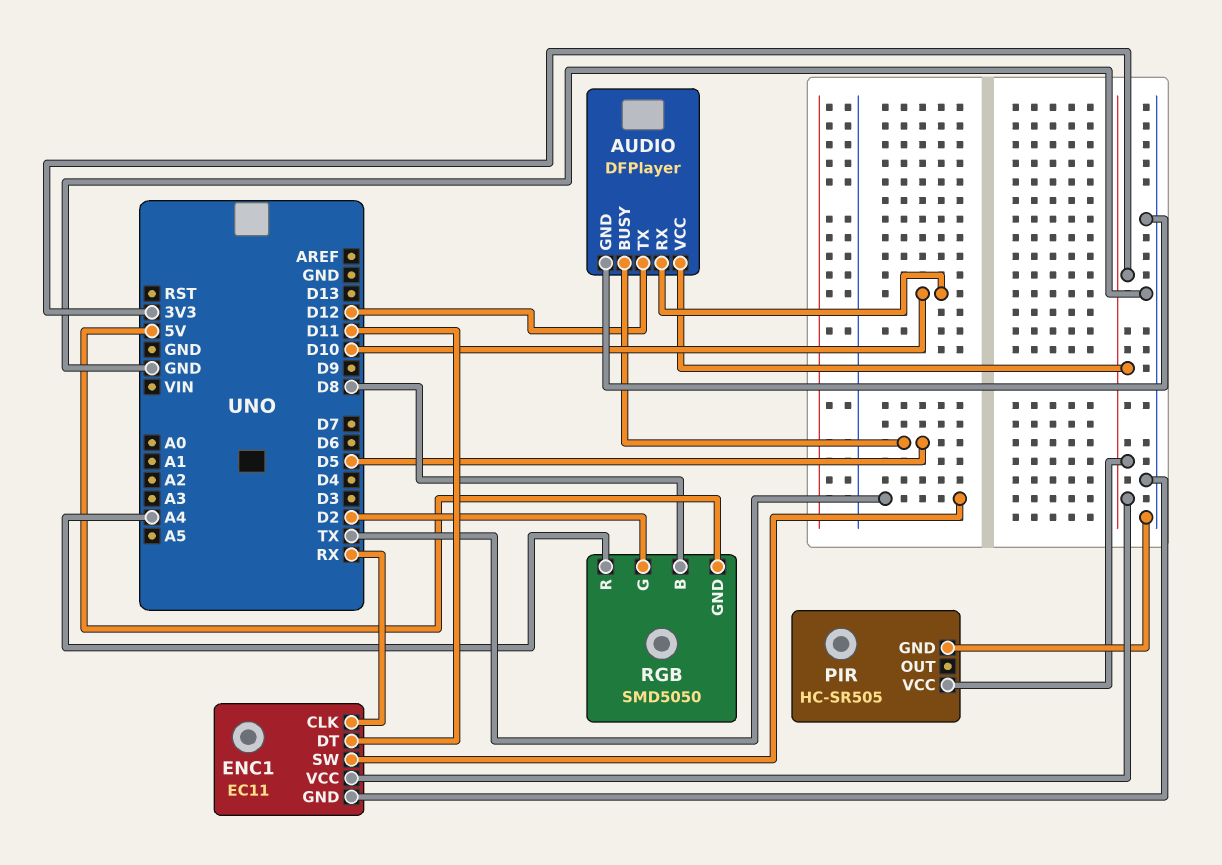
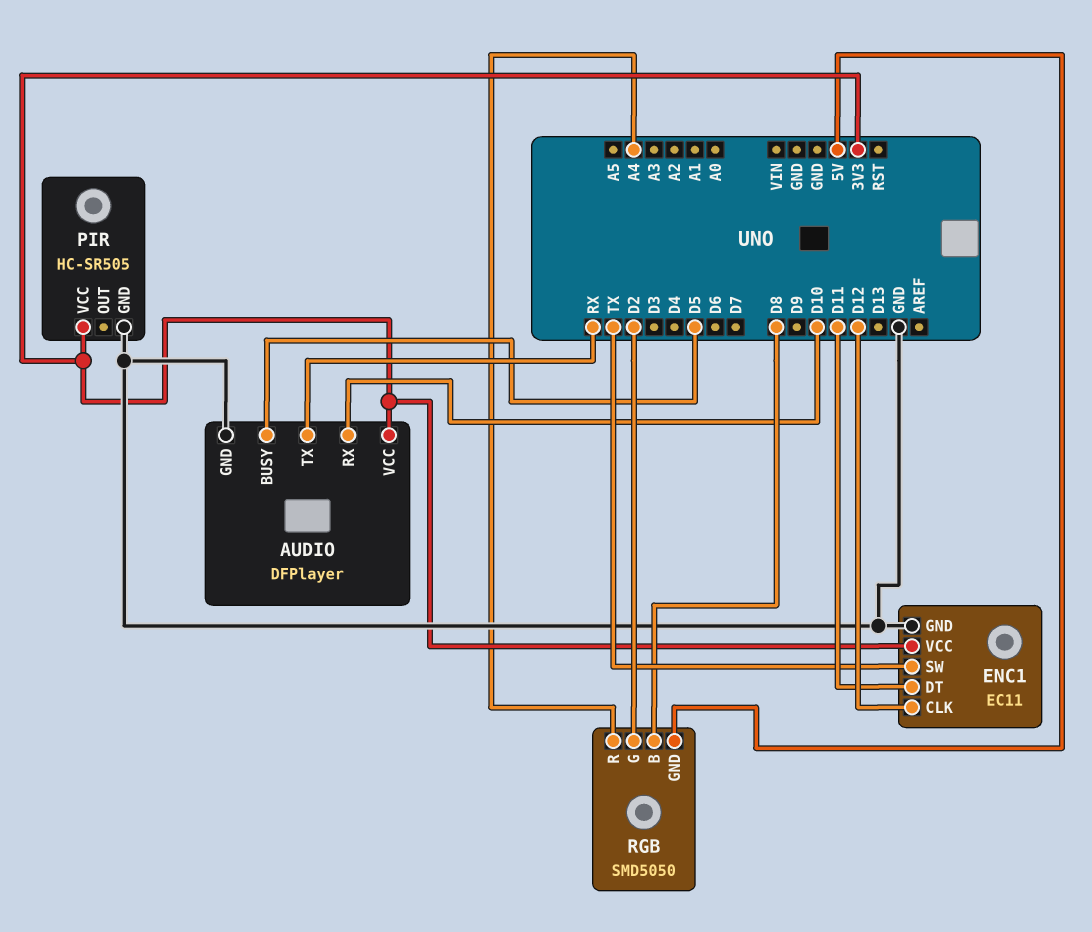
AUDIO pin TX: D12 -> RX
ENC1 pin CLK: RX -> D12

